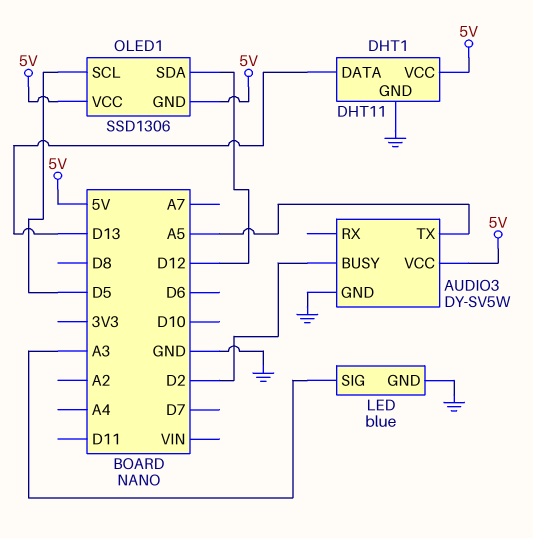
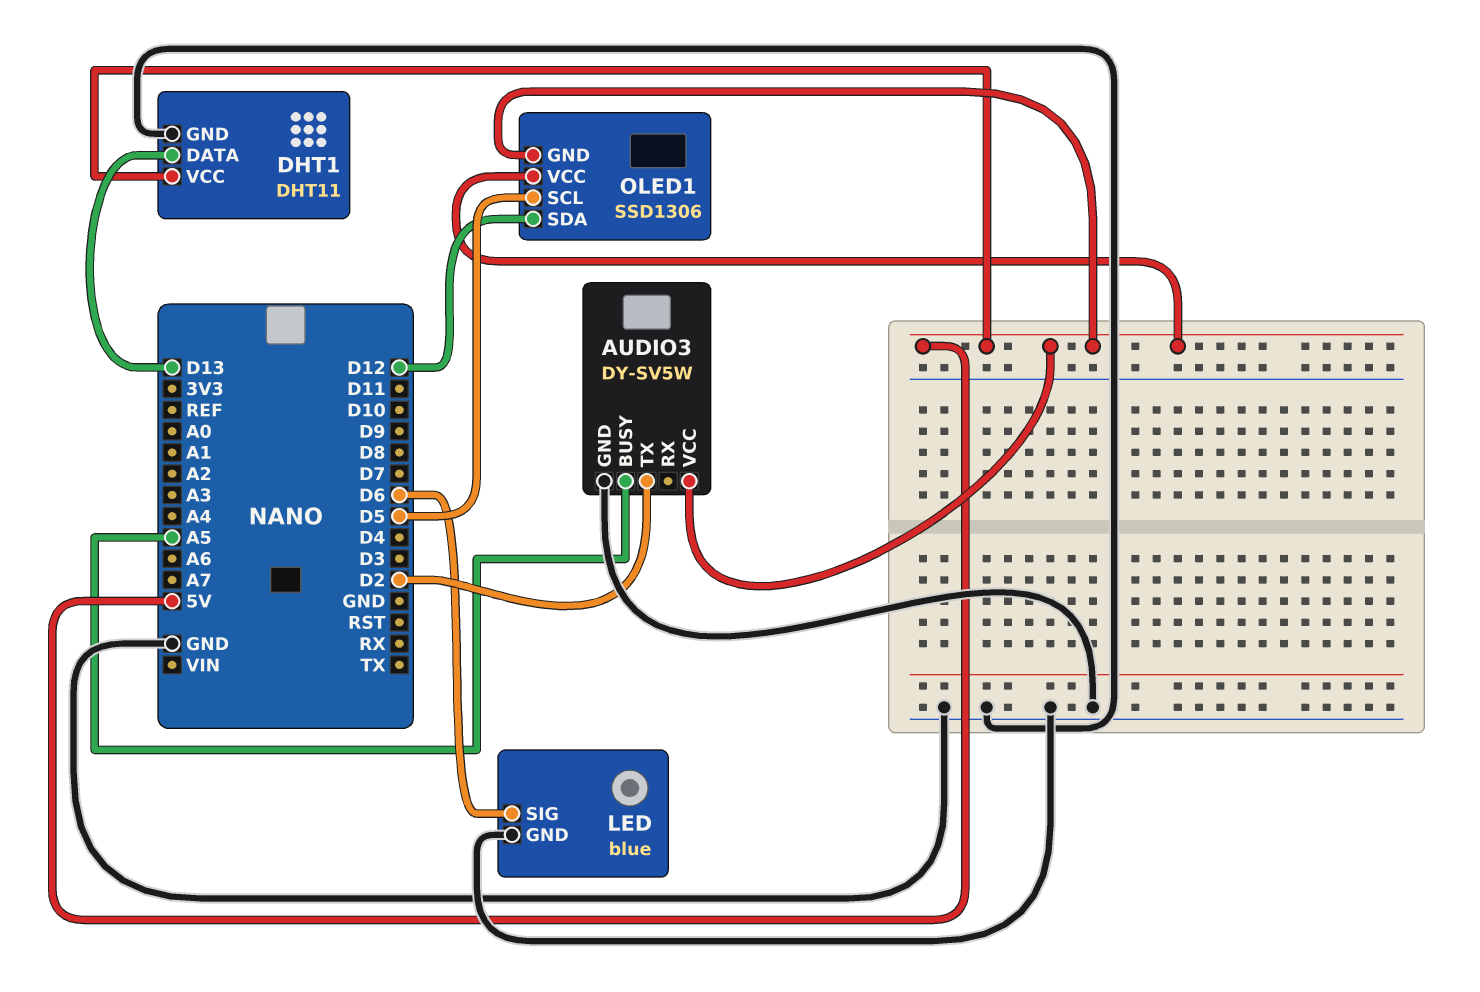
AUDIO3 pin BUSY: D2 -> A5
AUDIO3 pin TX: A5 -> D2
LED pin SIG: A3 -> D6

